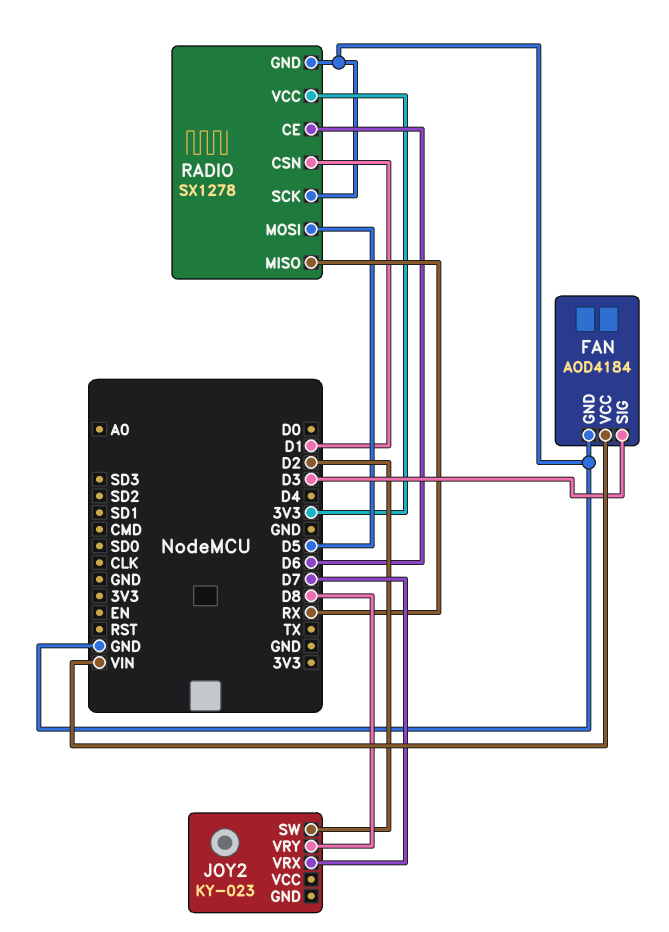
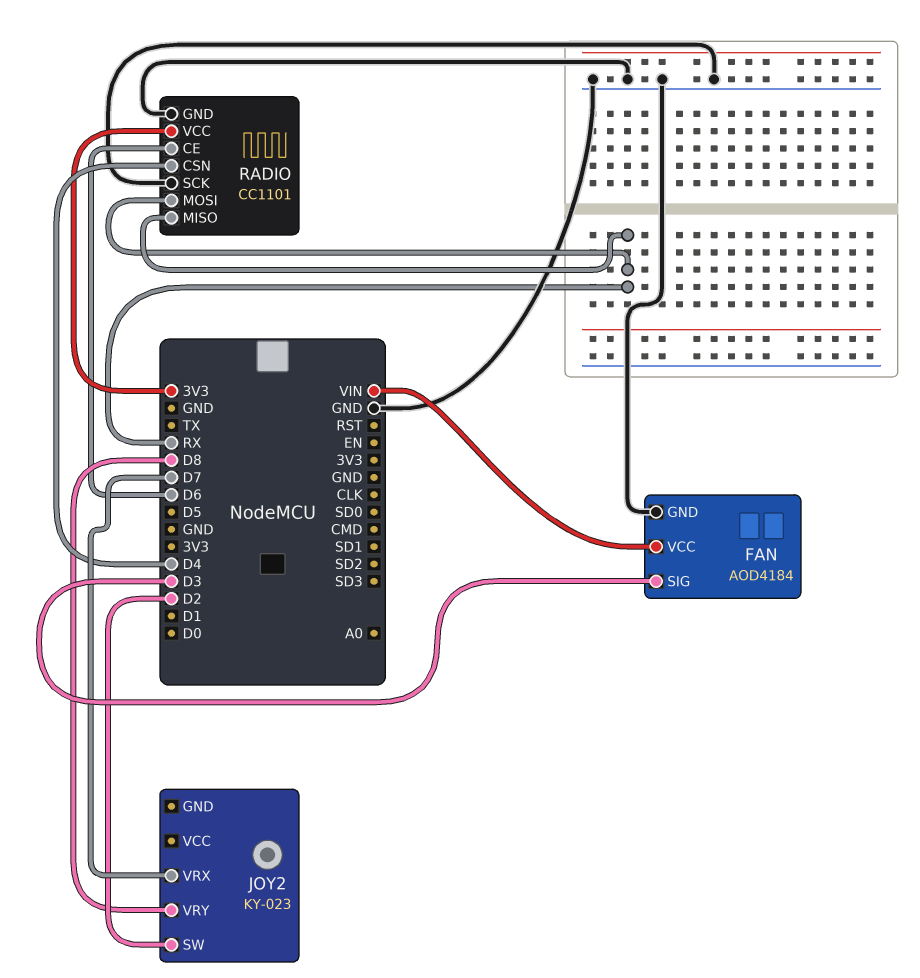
RADIO: SX1278 -> CC1101
RADIO pin CSN: D1 -> D4
RADIO pin MOSI: D5 -> RX

